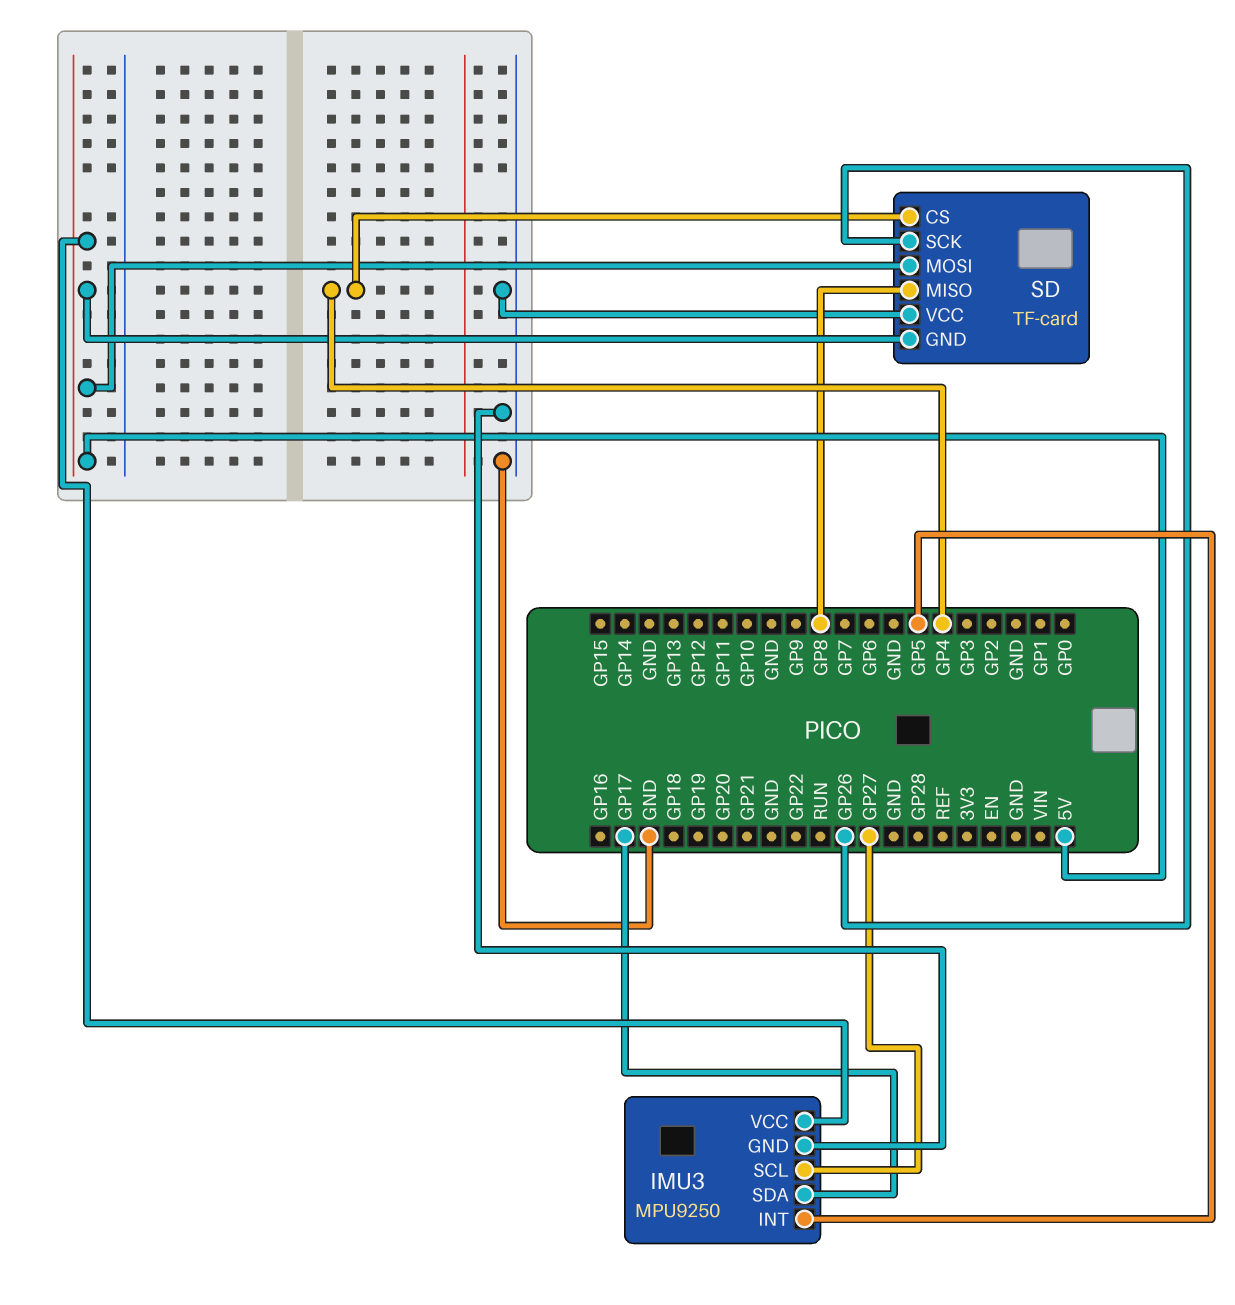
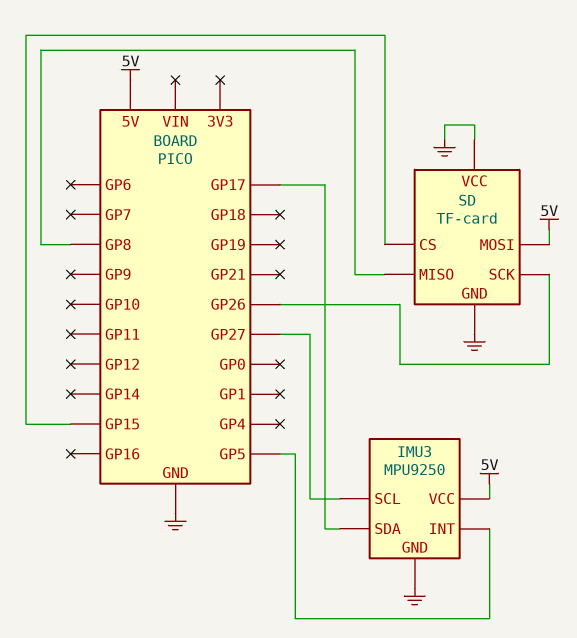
SD pin CS: GP4 -> GP15
SD pin GND: 5V -> GND

